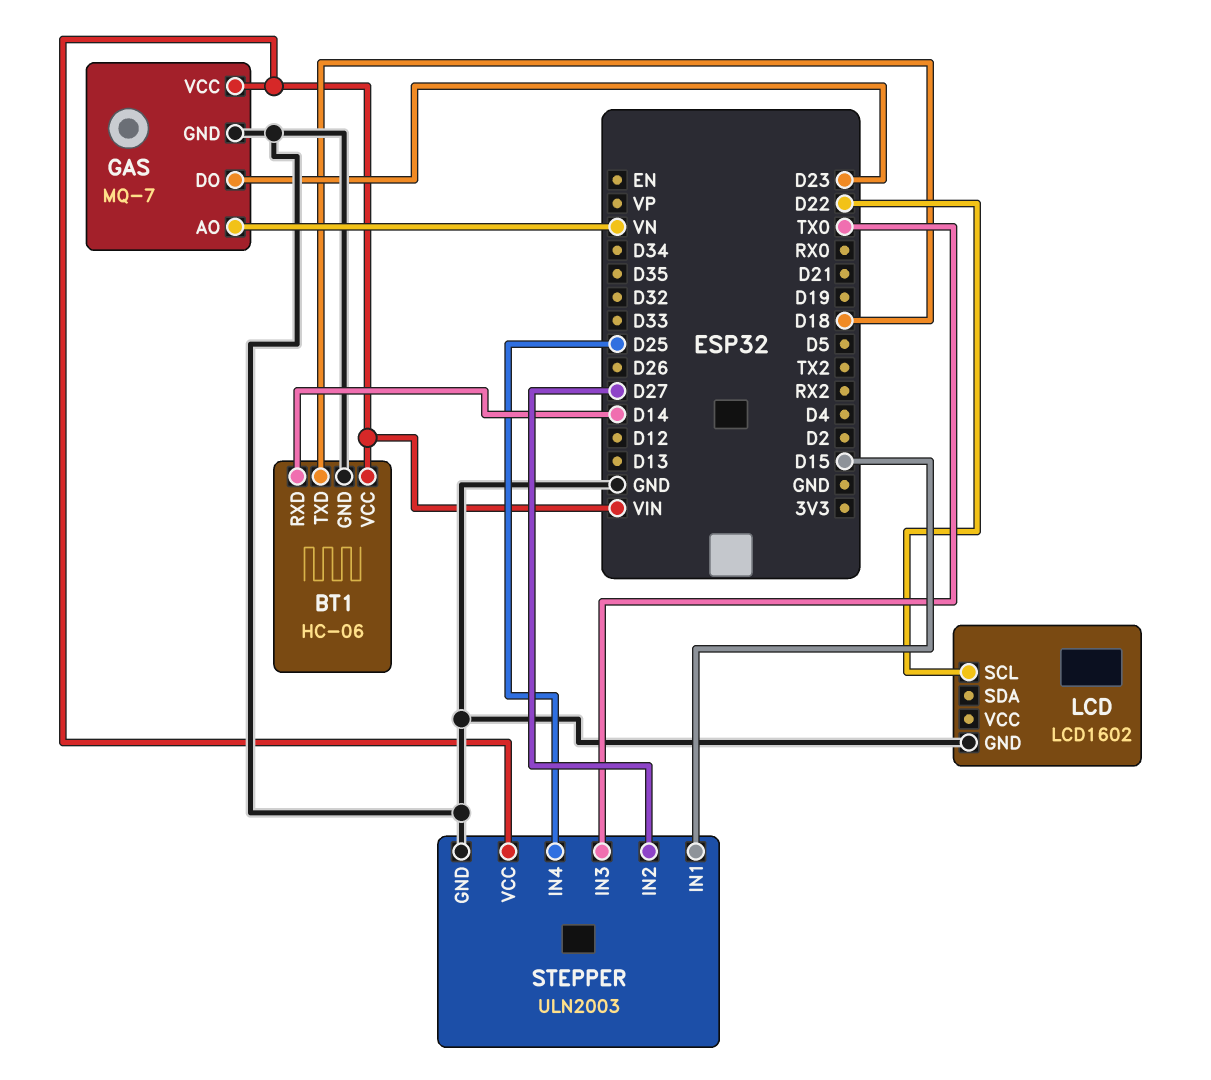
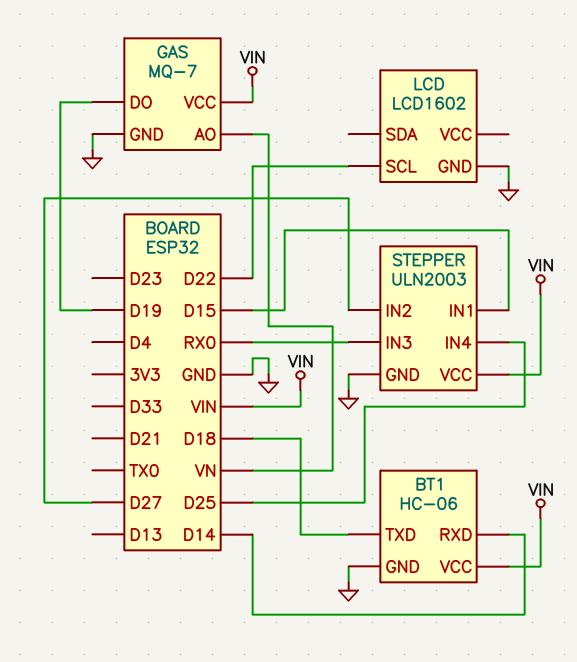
GAS pin DO: D23 -> D19
STEPPER pin IN3: TX0 -> RX0

